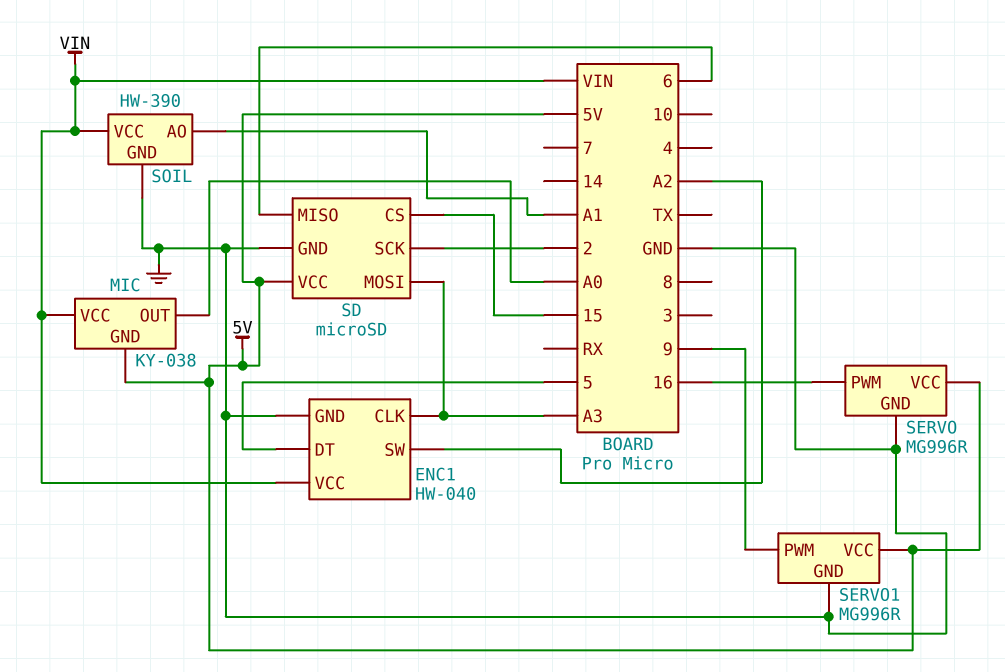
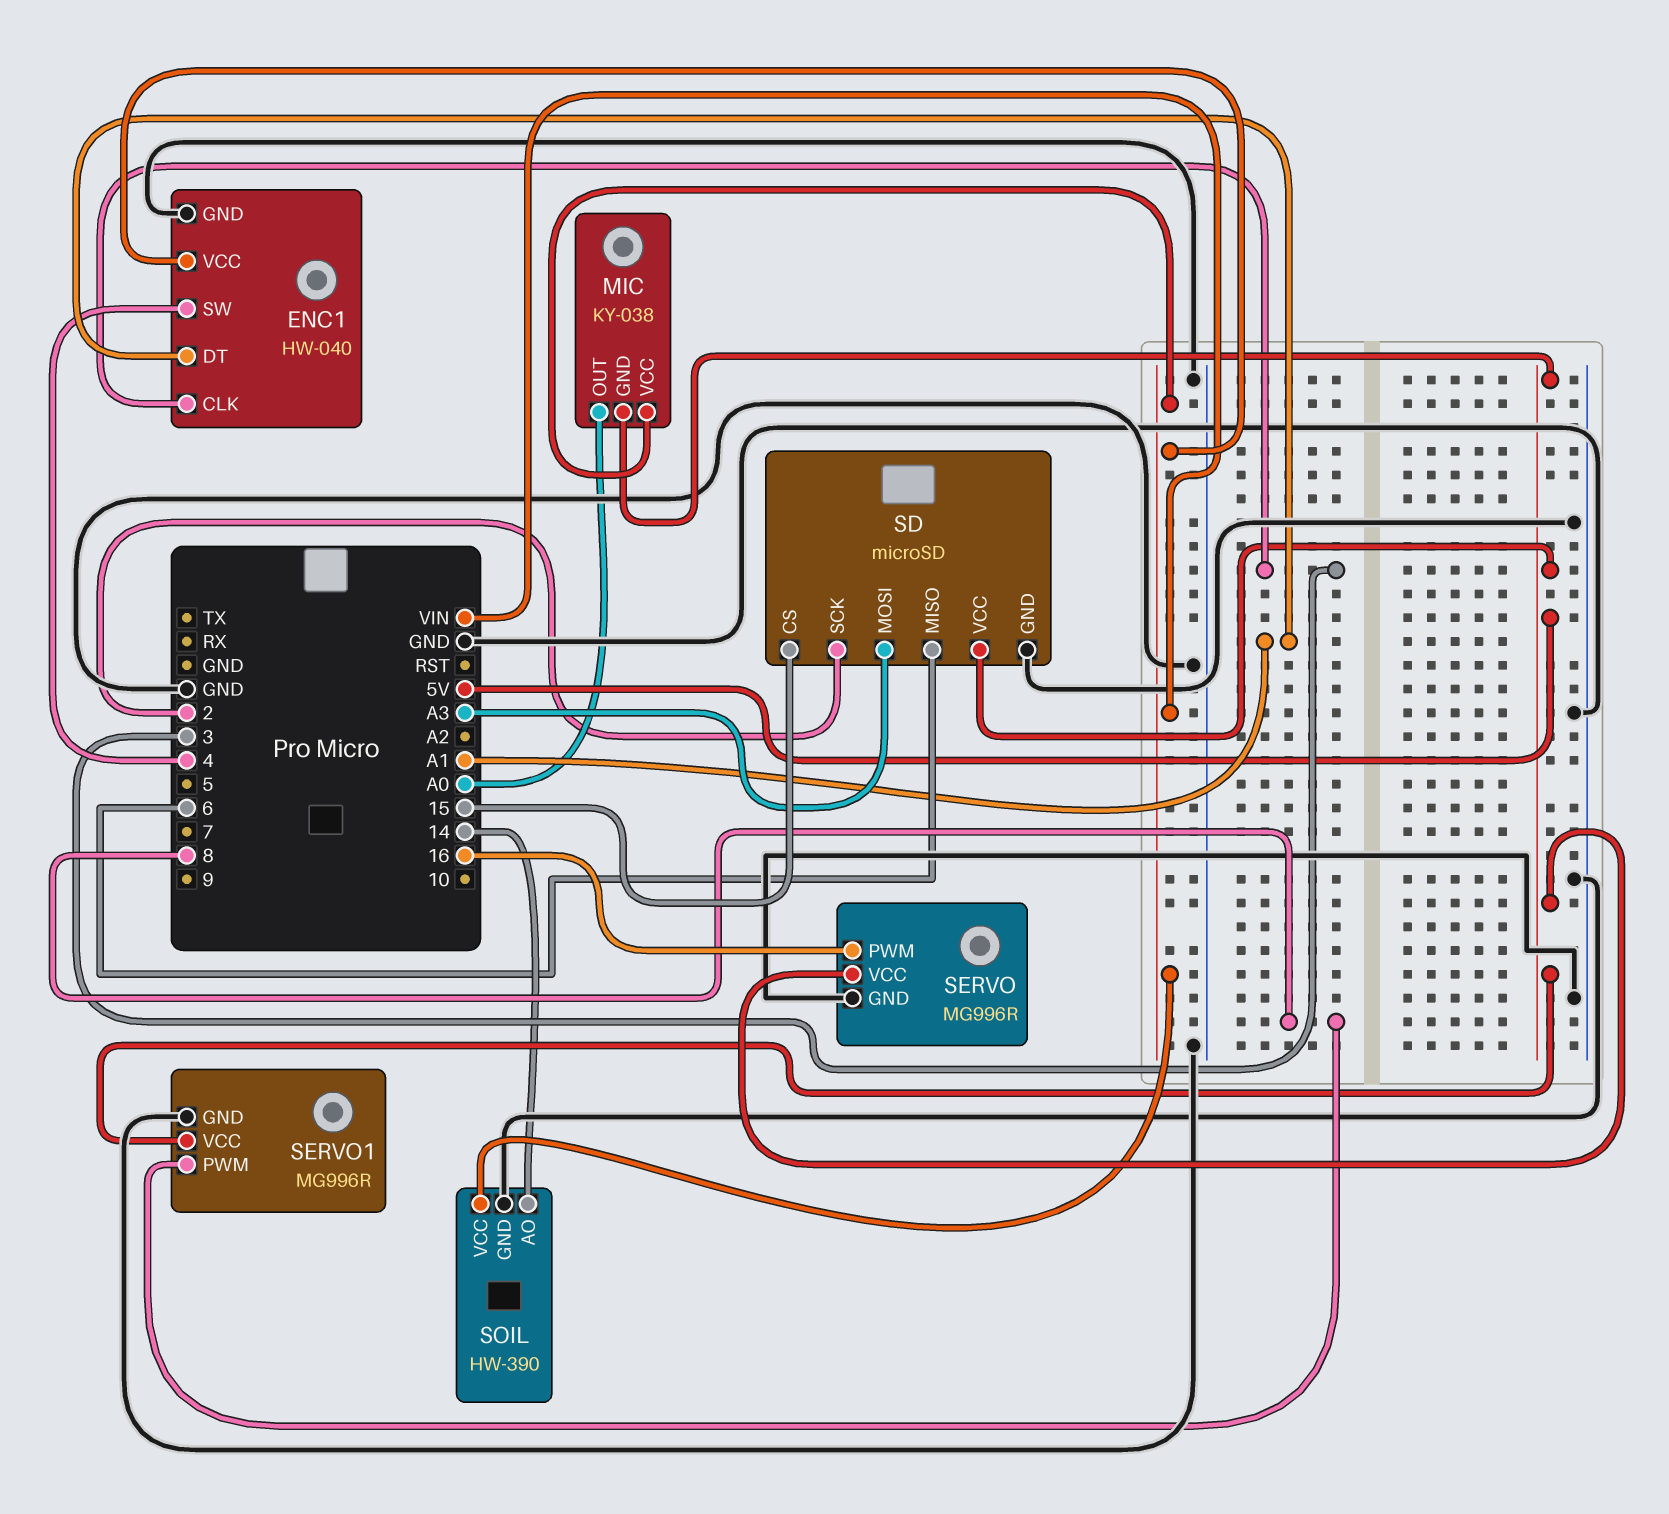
ENC1 pin CLK: A3 -> 3
ENC1 pin DT: 5 -> A1
ENC1 pin SW: A2 -> 4
SERVO1 pin PWM: 9 -> 8
SOIL pin AO: A1 -> 14

